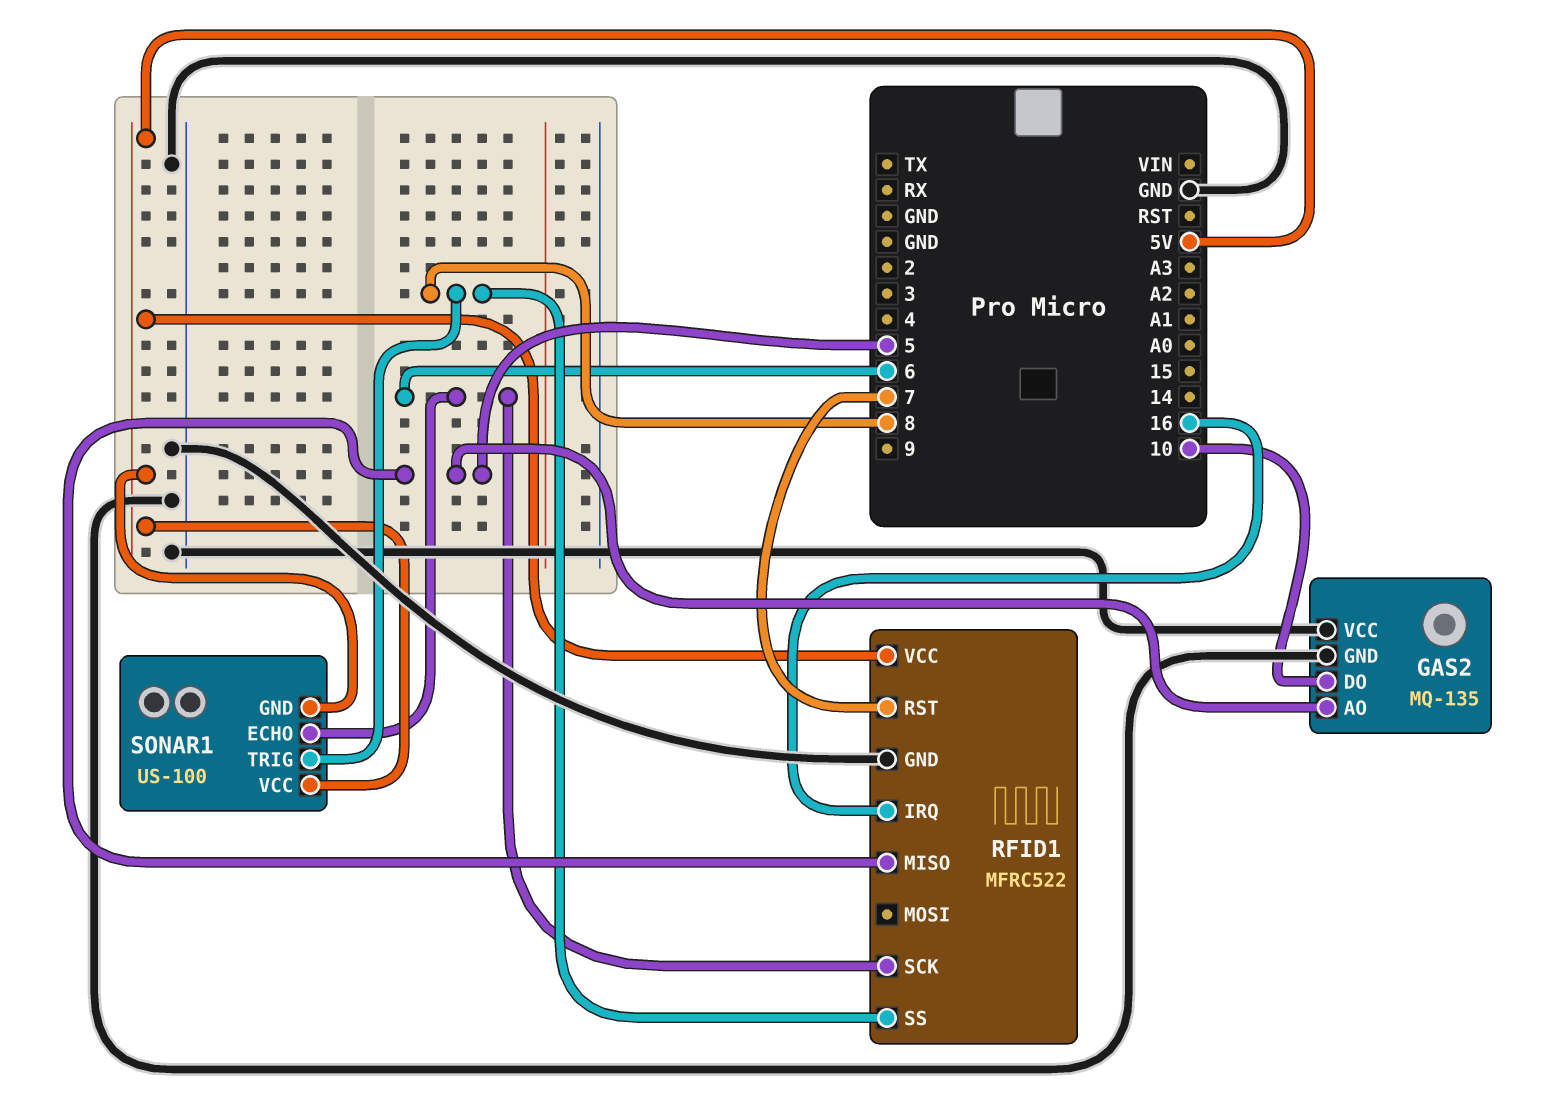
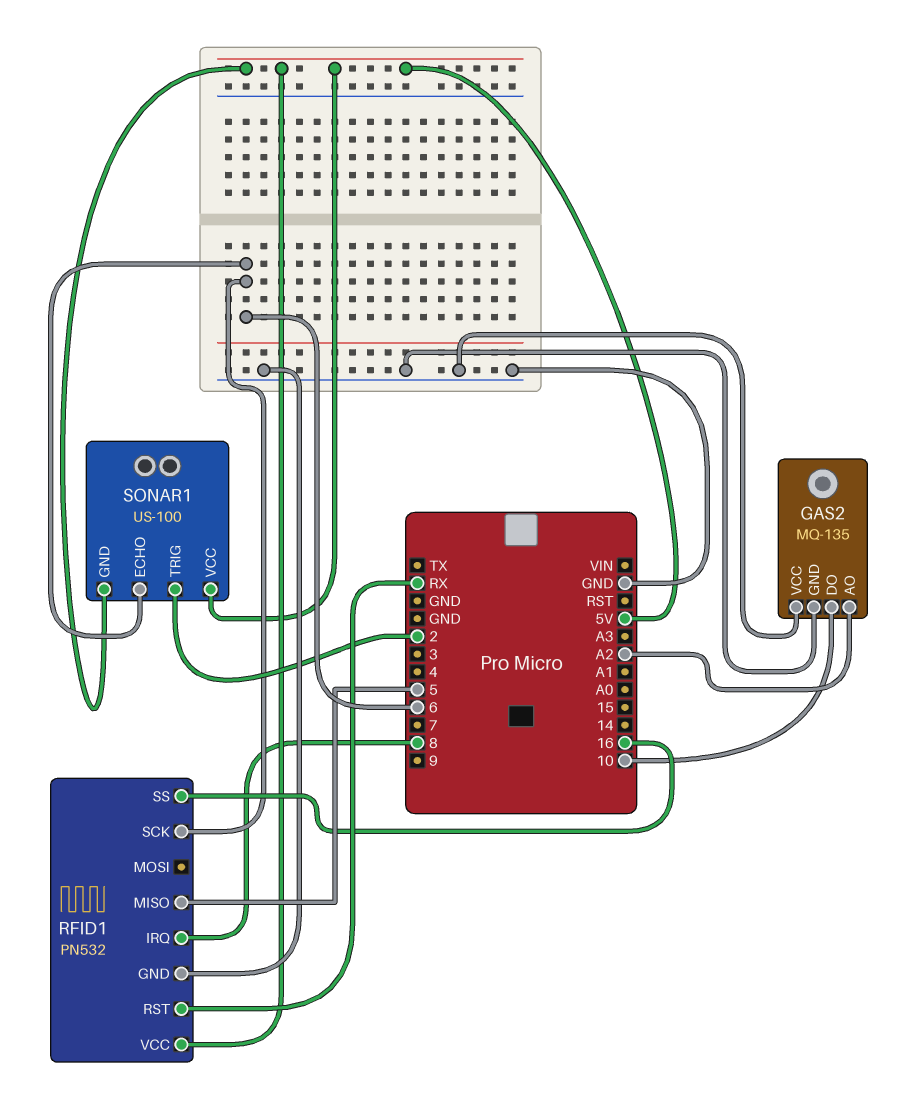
GAS2 pin AO: 5 -> A2
RFID1: MFRC522 -> PN532
RFID1 pin IRQ: 16 -> 8
RFID1 pin RST: 7 -> RX
RFID1 pin SS: 8 -> 16
SONAR1 pin TRIG: 8 -> 2

